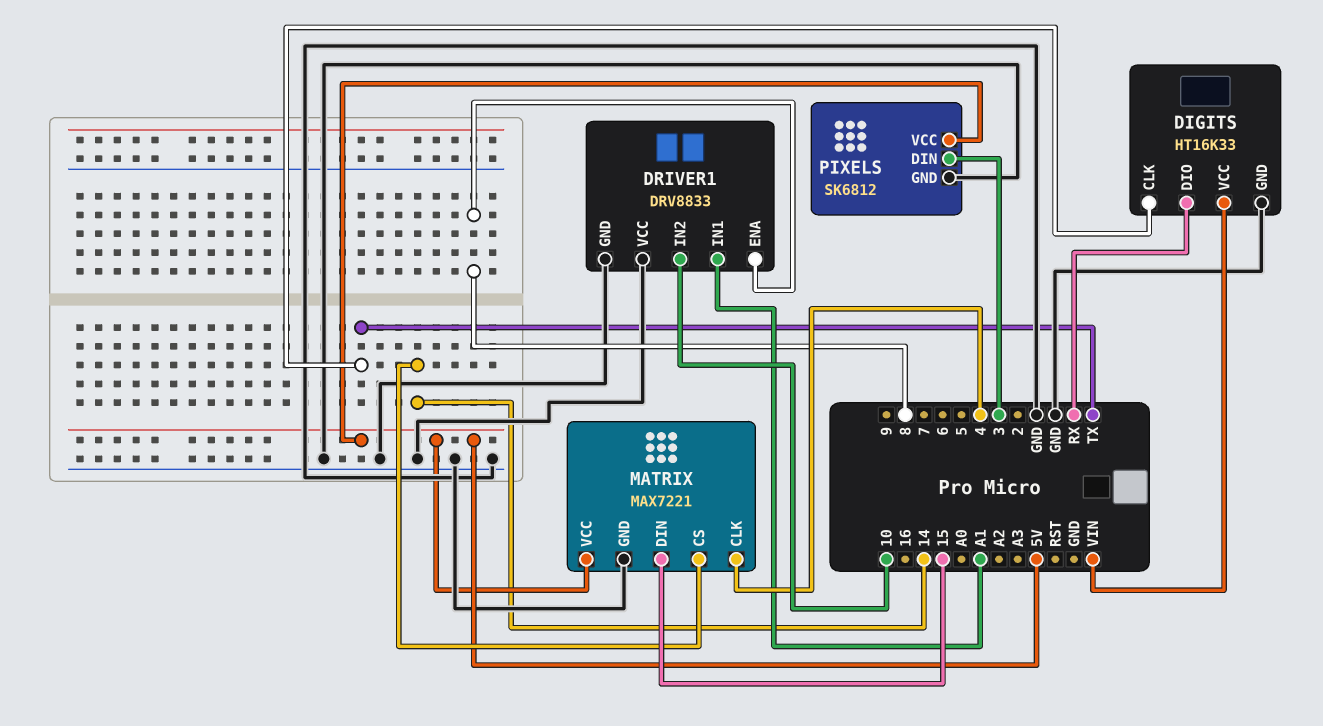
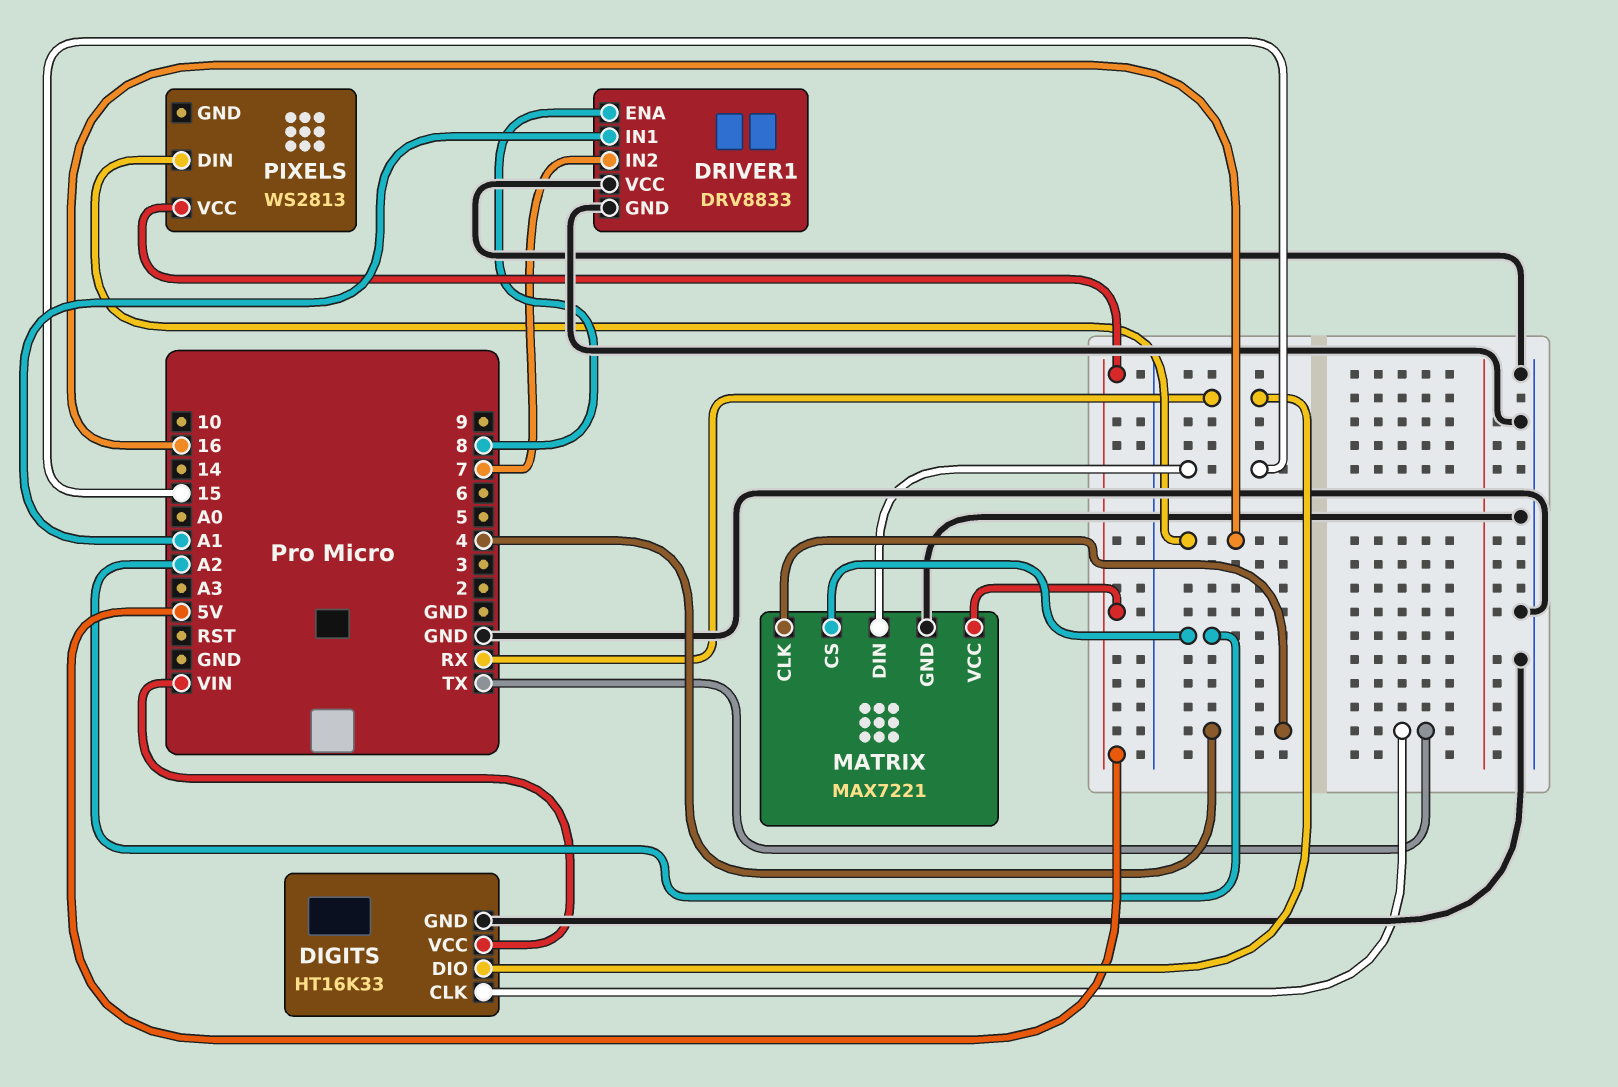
DRIVER1 pin IN2: 10 -> 7
MATRIX pin CS: 14 -> A2
PIXELS: SK6812 -> WS2813
PIXELS pin DIN: 3 -> 16
PIXELS pin GND: GND -> none

